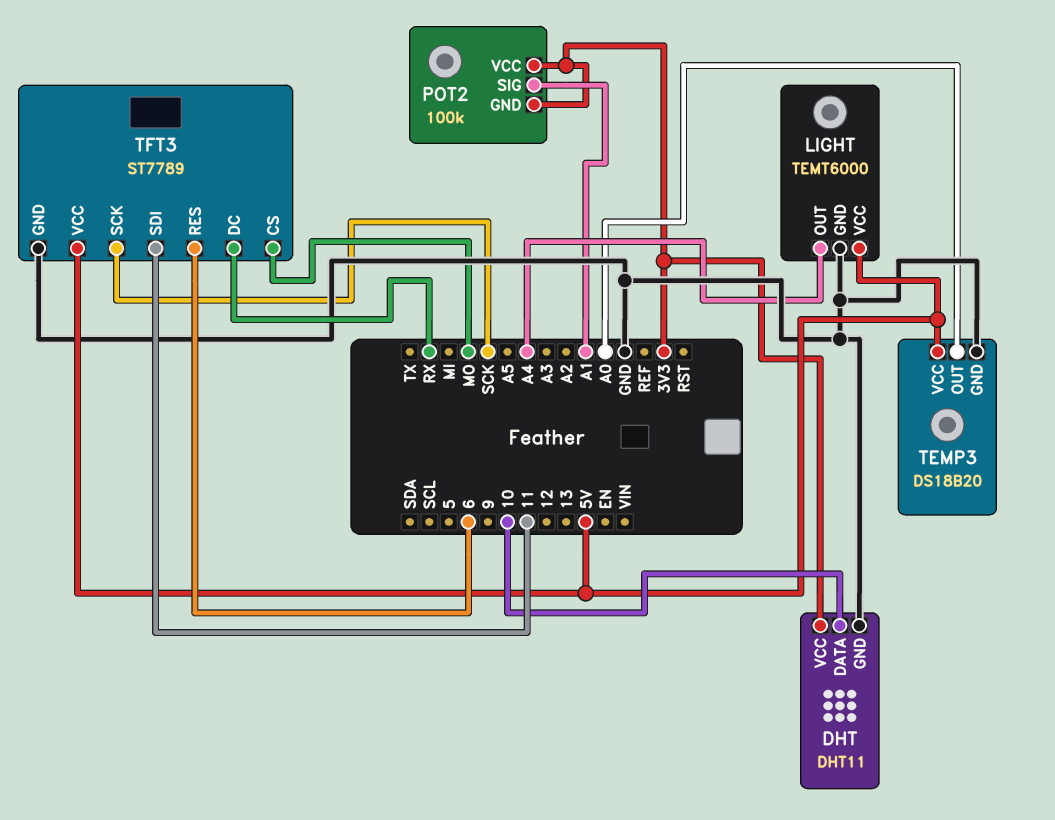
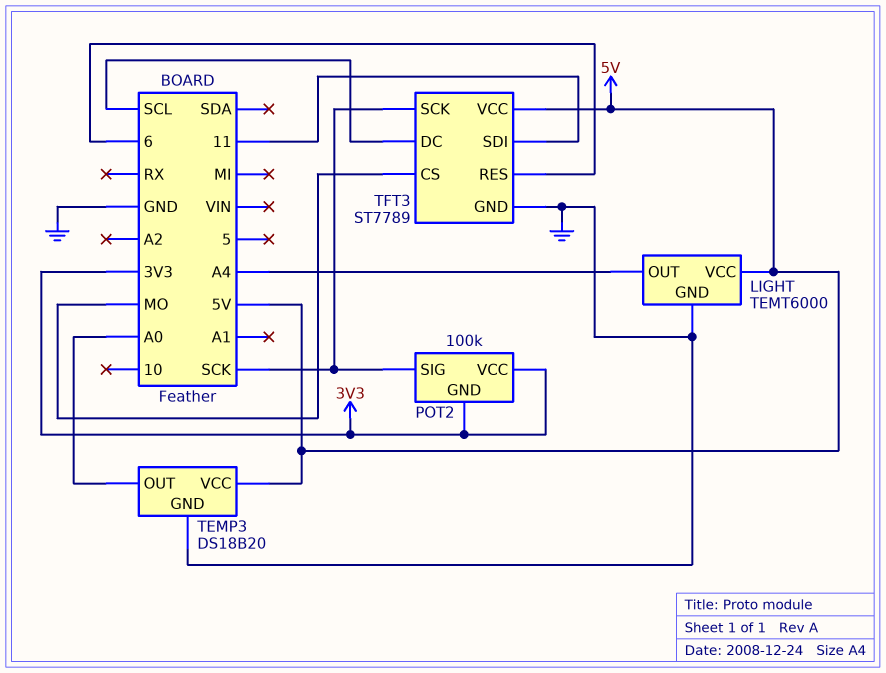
DHT: DHT11 -> none
DHT pin DATA: 10 -> none
DHT pin GND: GND -> none
DHT pin VCC: 3V3 -> none
POT2 pin SIG: A1 -> SCK
TFT3 pin DC: RX -> SCL

